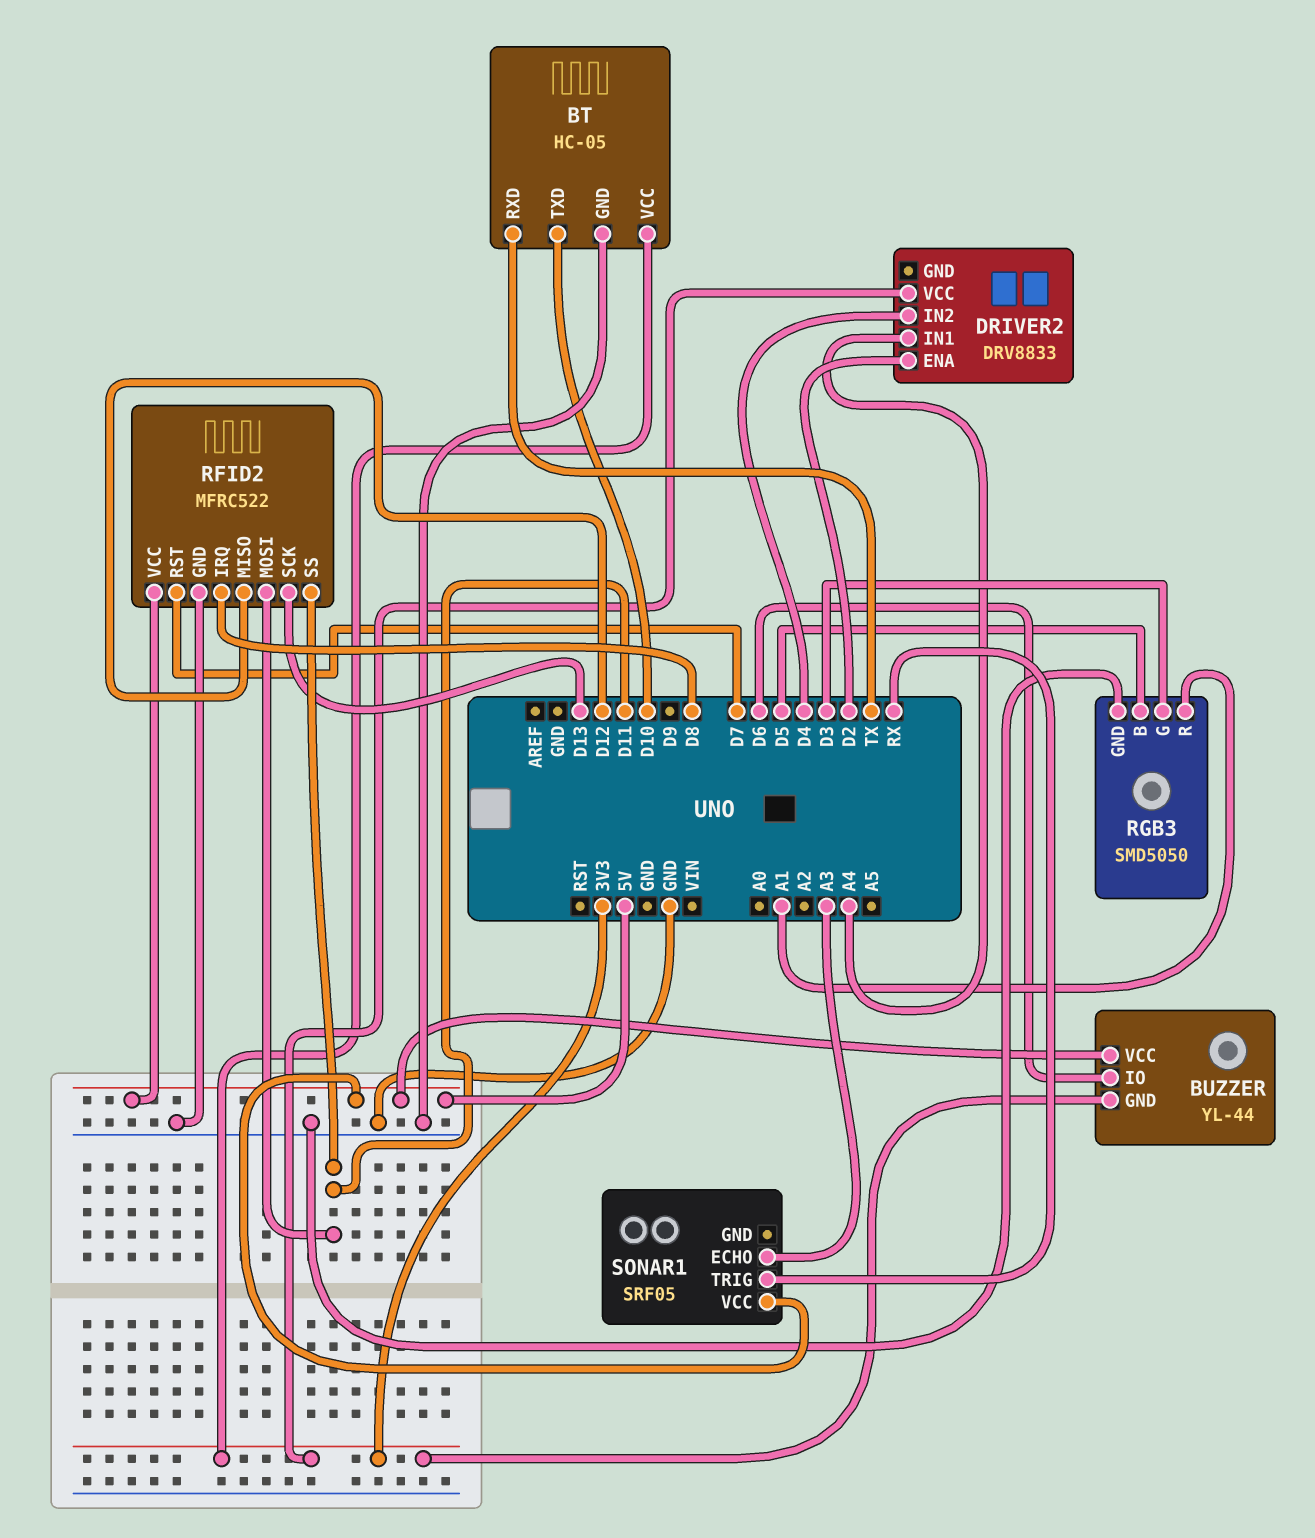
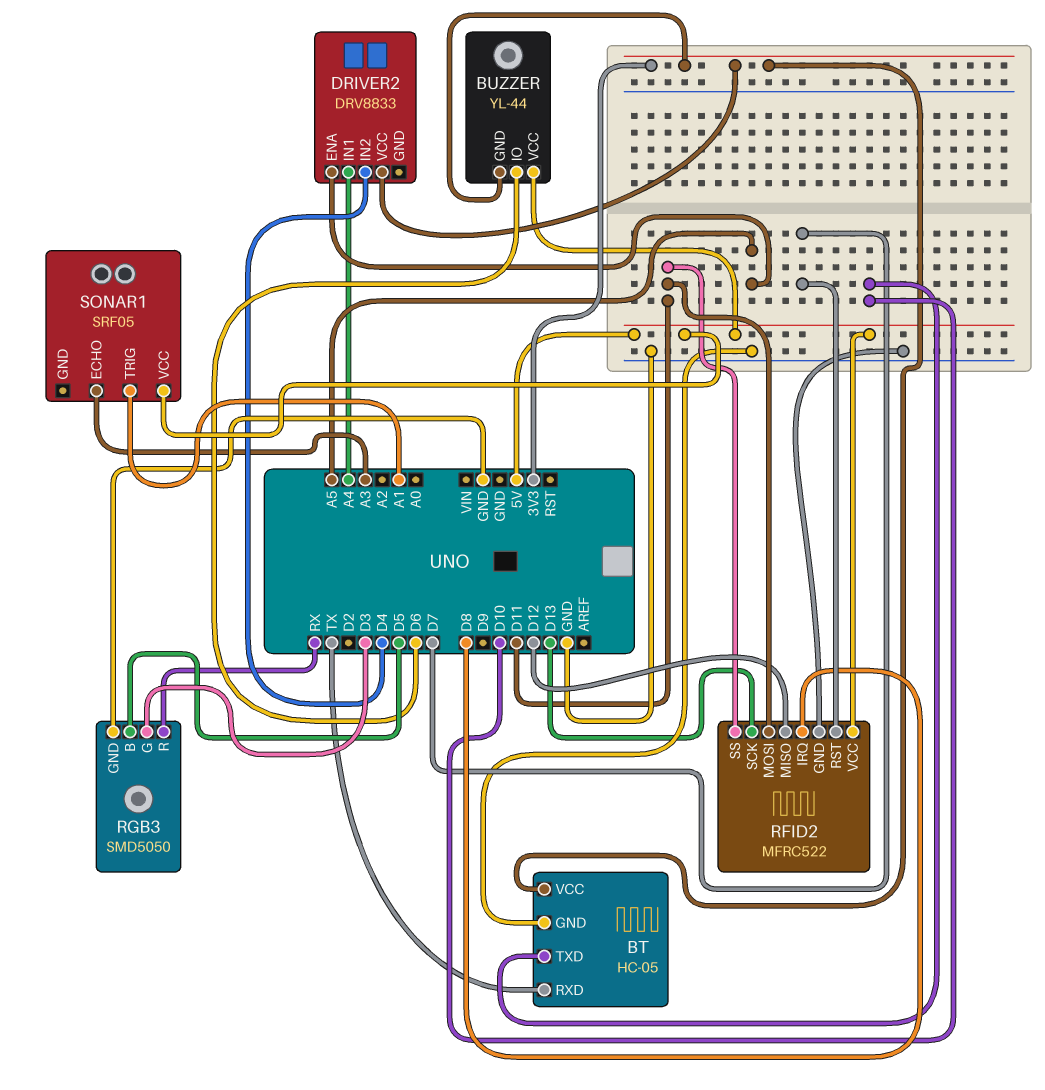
DRIVER2 pin ENA: D2 -> A5
RGB3 pin R: A1 -> RX
SONAR1 pin TRIG: RX -> A1

